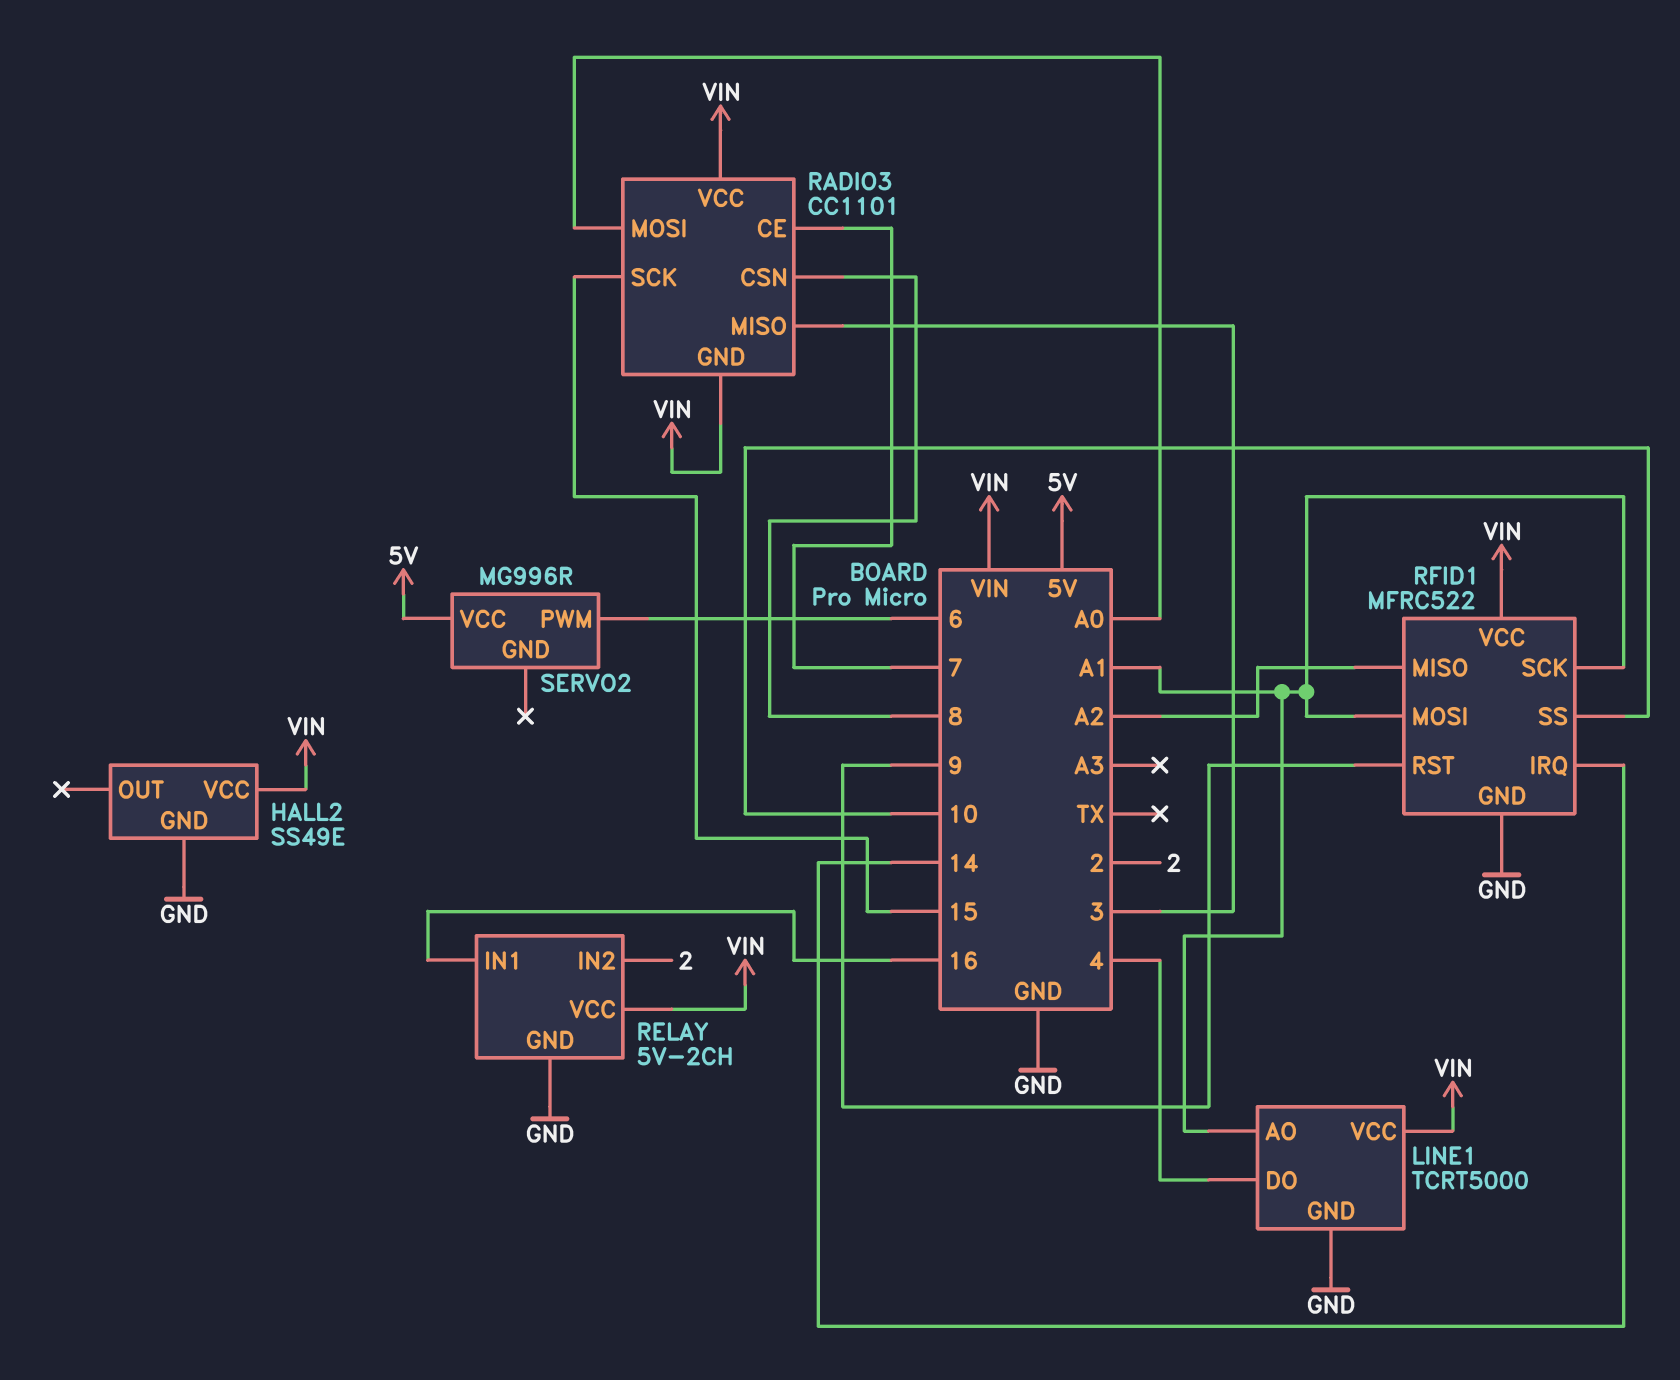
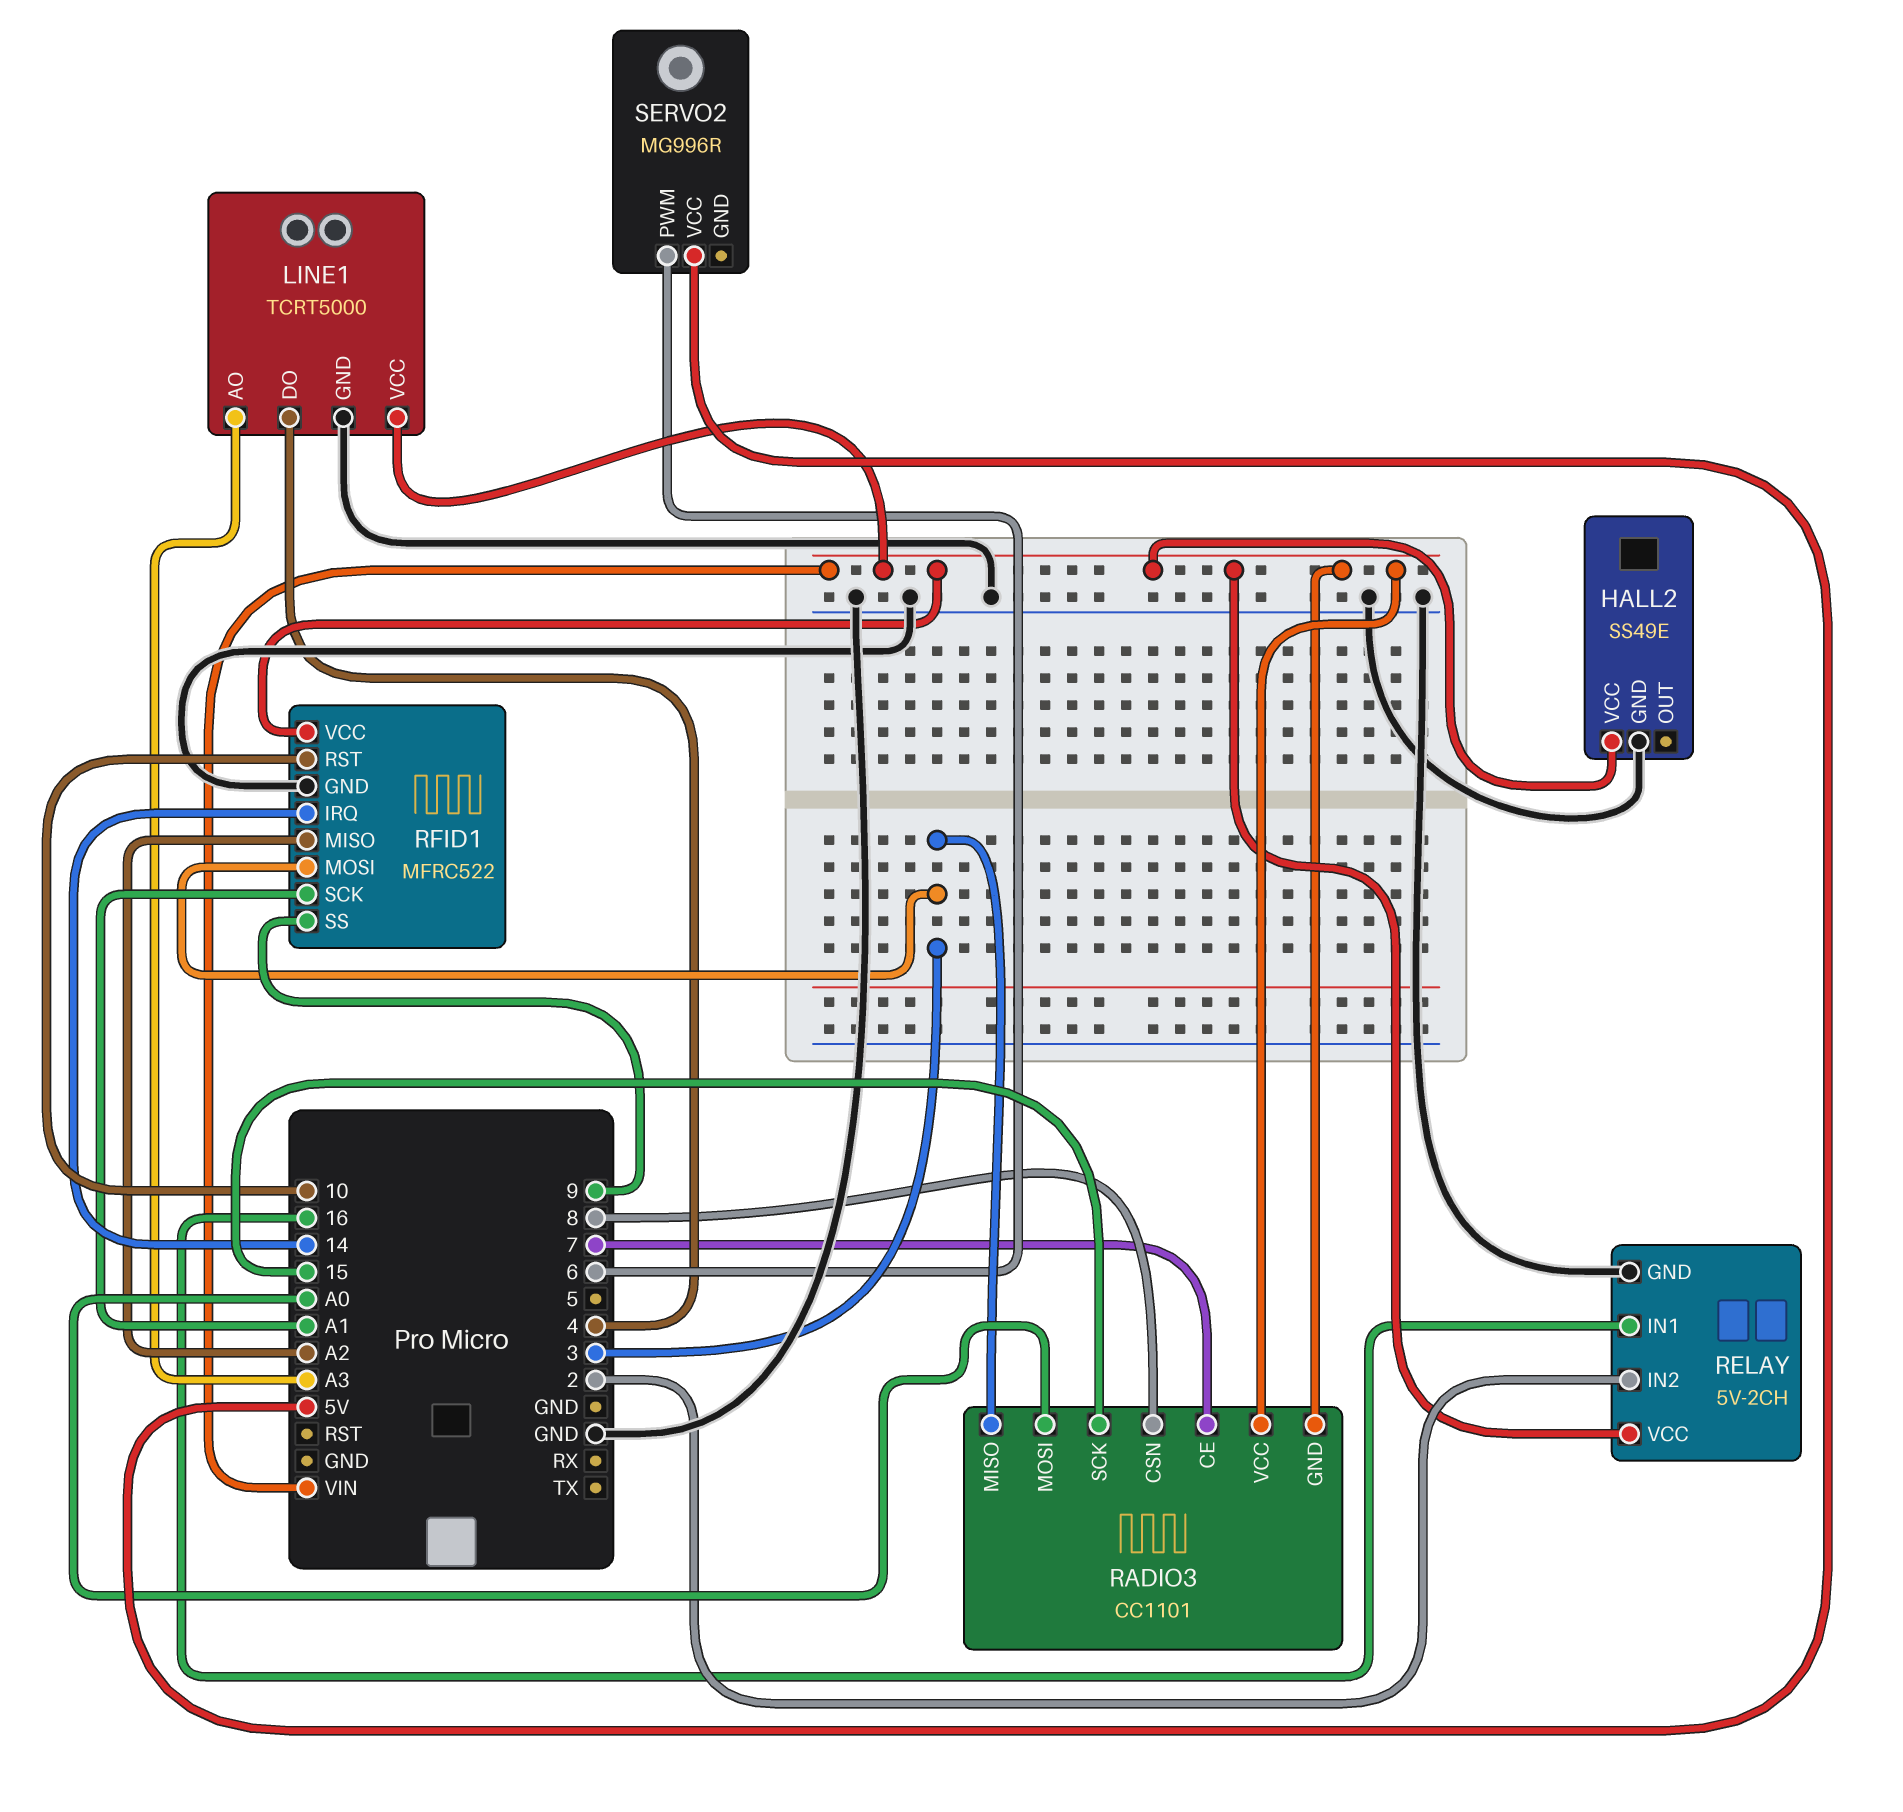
LINE1 pin AO: A1 -> A3
RFID1 pin MOSI: A1 -> 3
RFID1 pin RST: 9 -> 10
RFID1 pin SS: 10 -> 9

